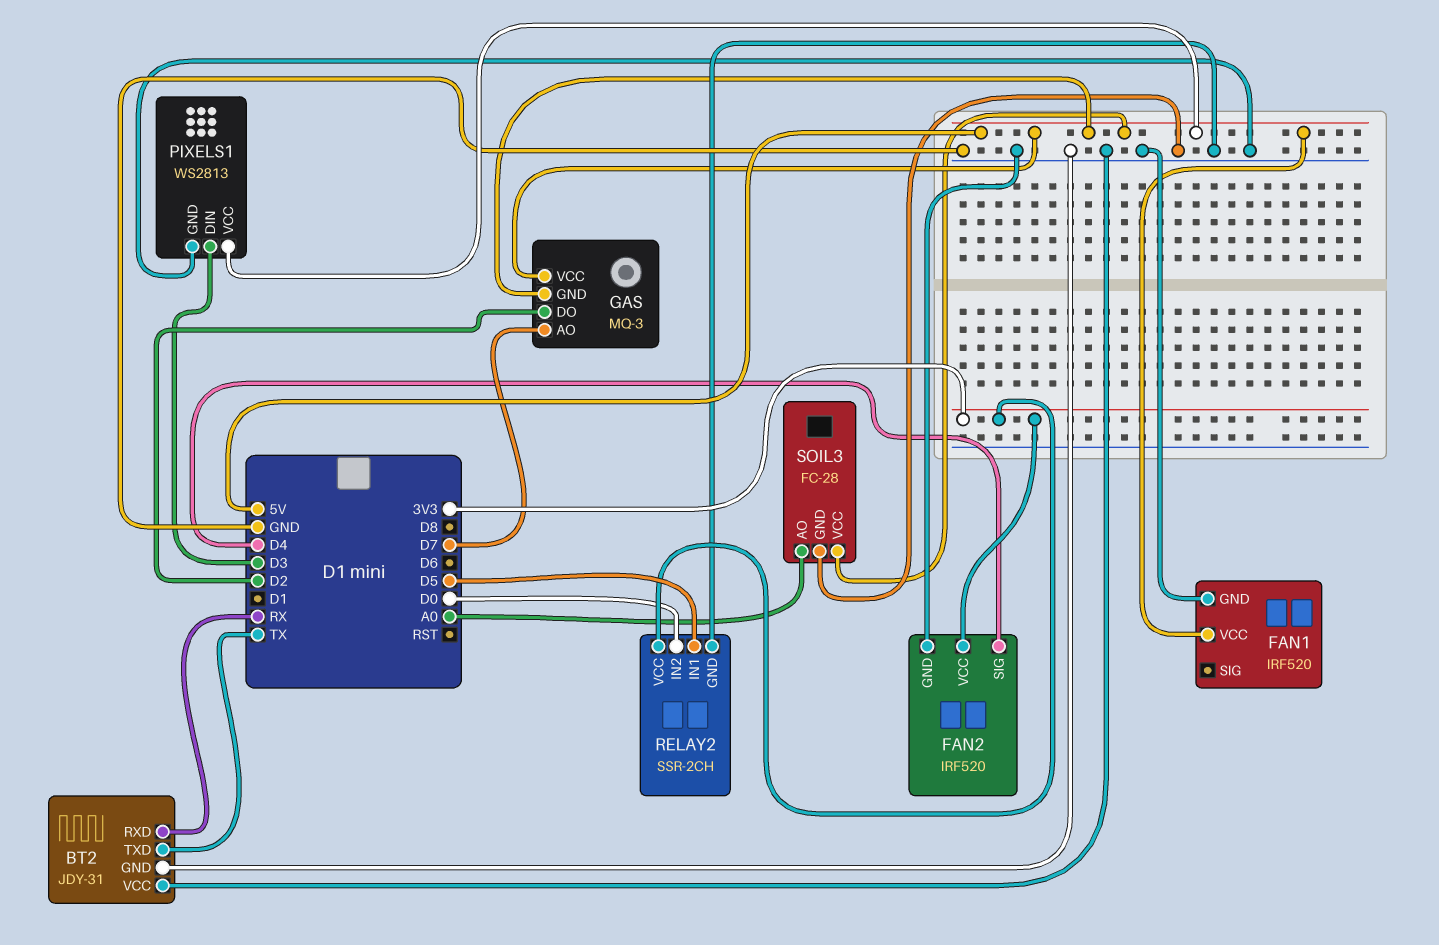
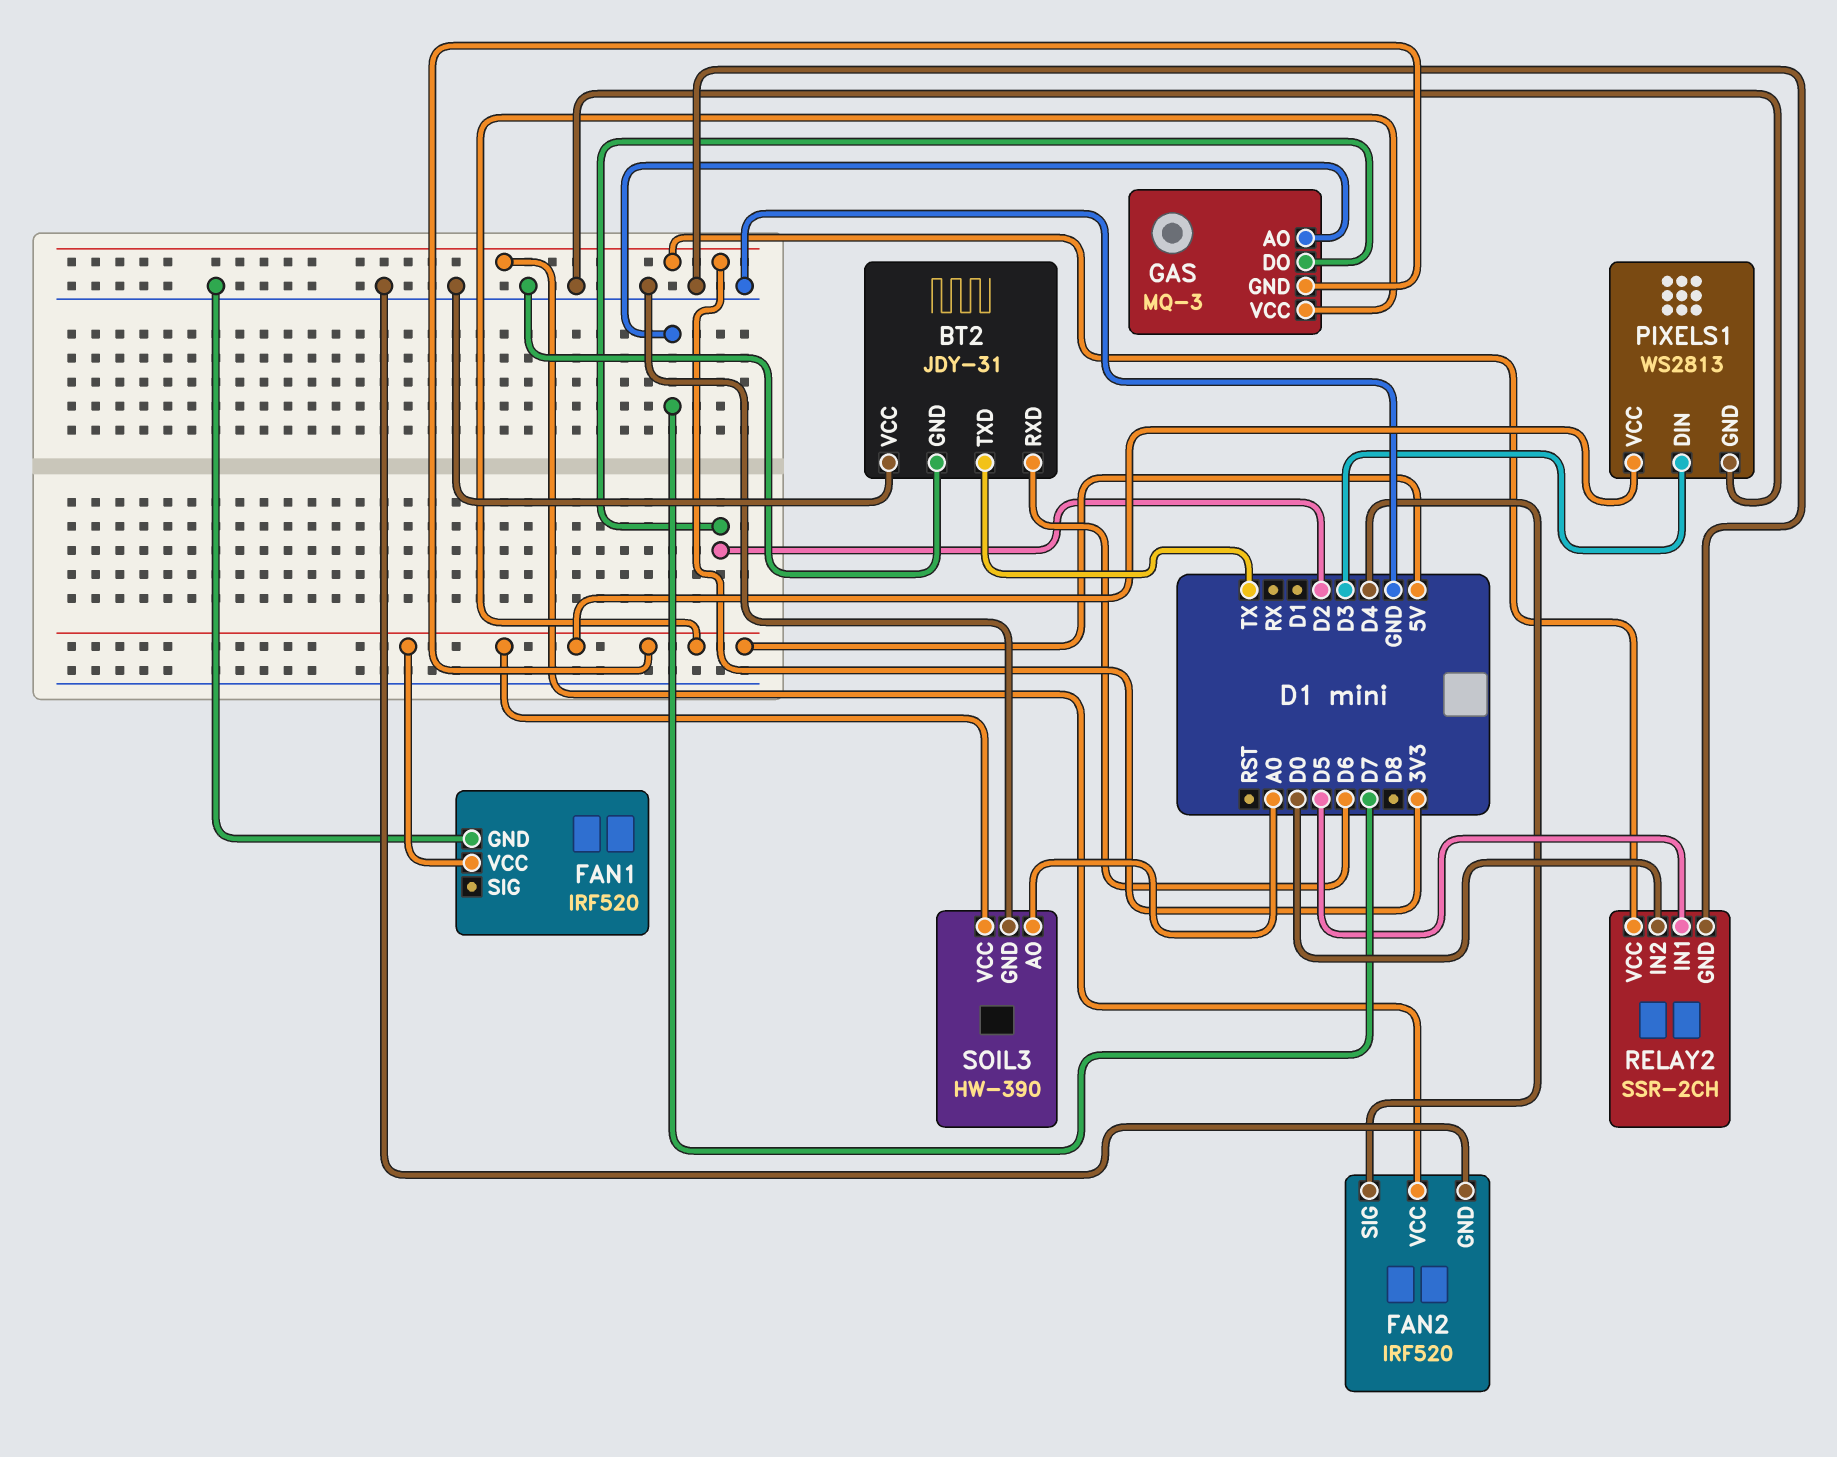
BT2 pin RXD: RX -> D6
SOIL3: FC-28 -> HW-390

